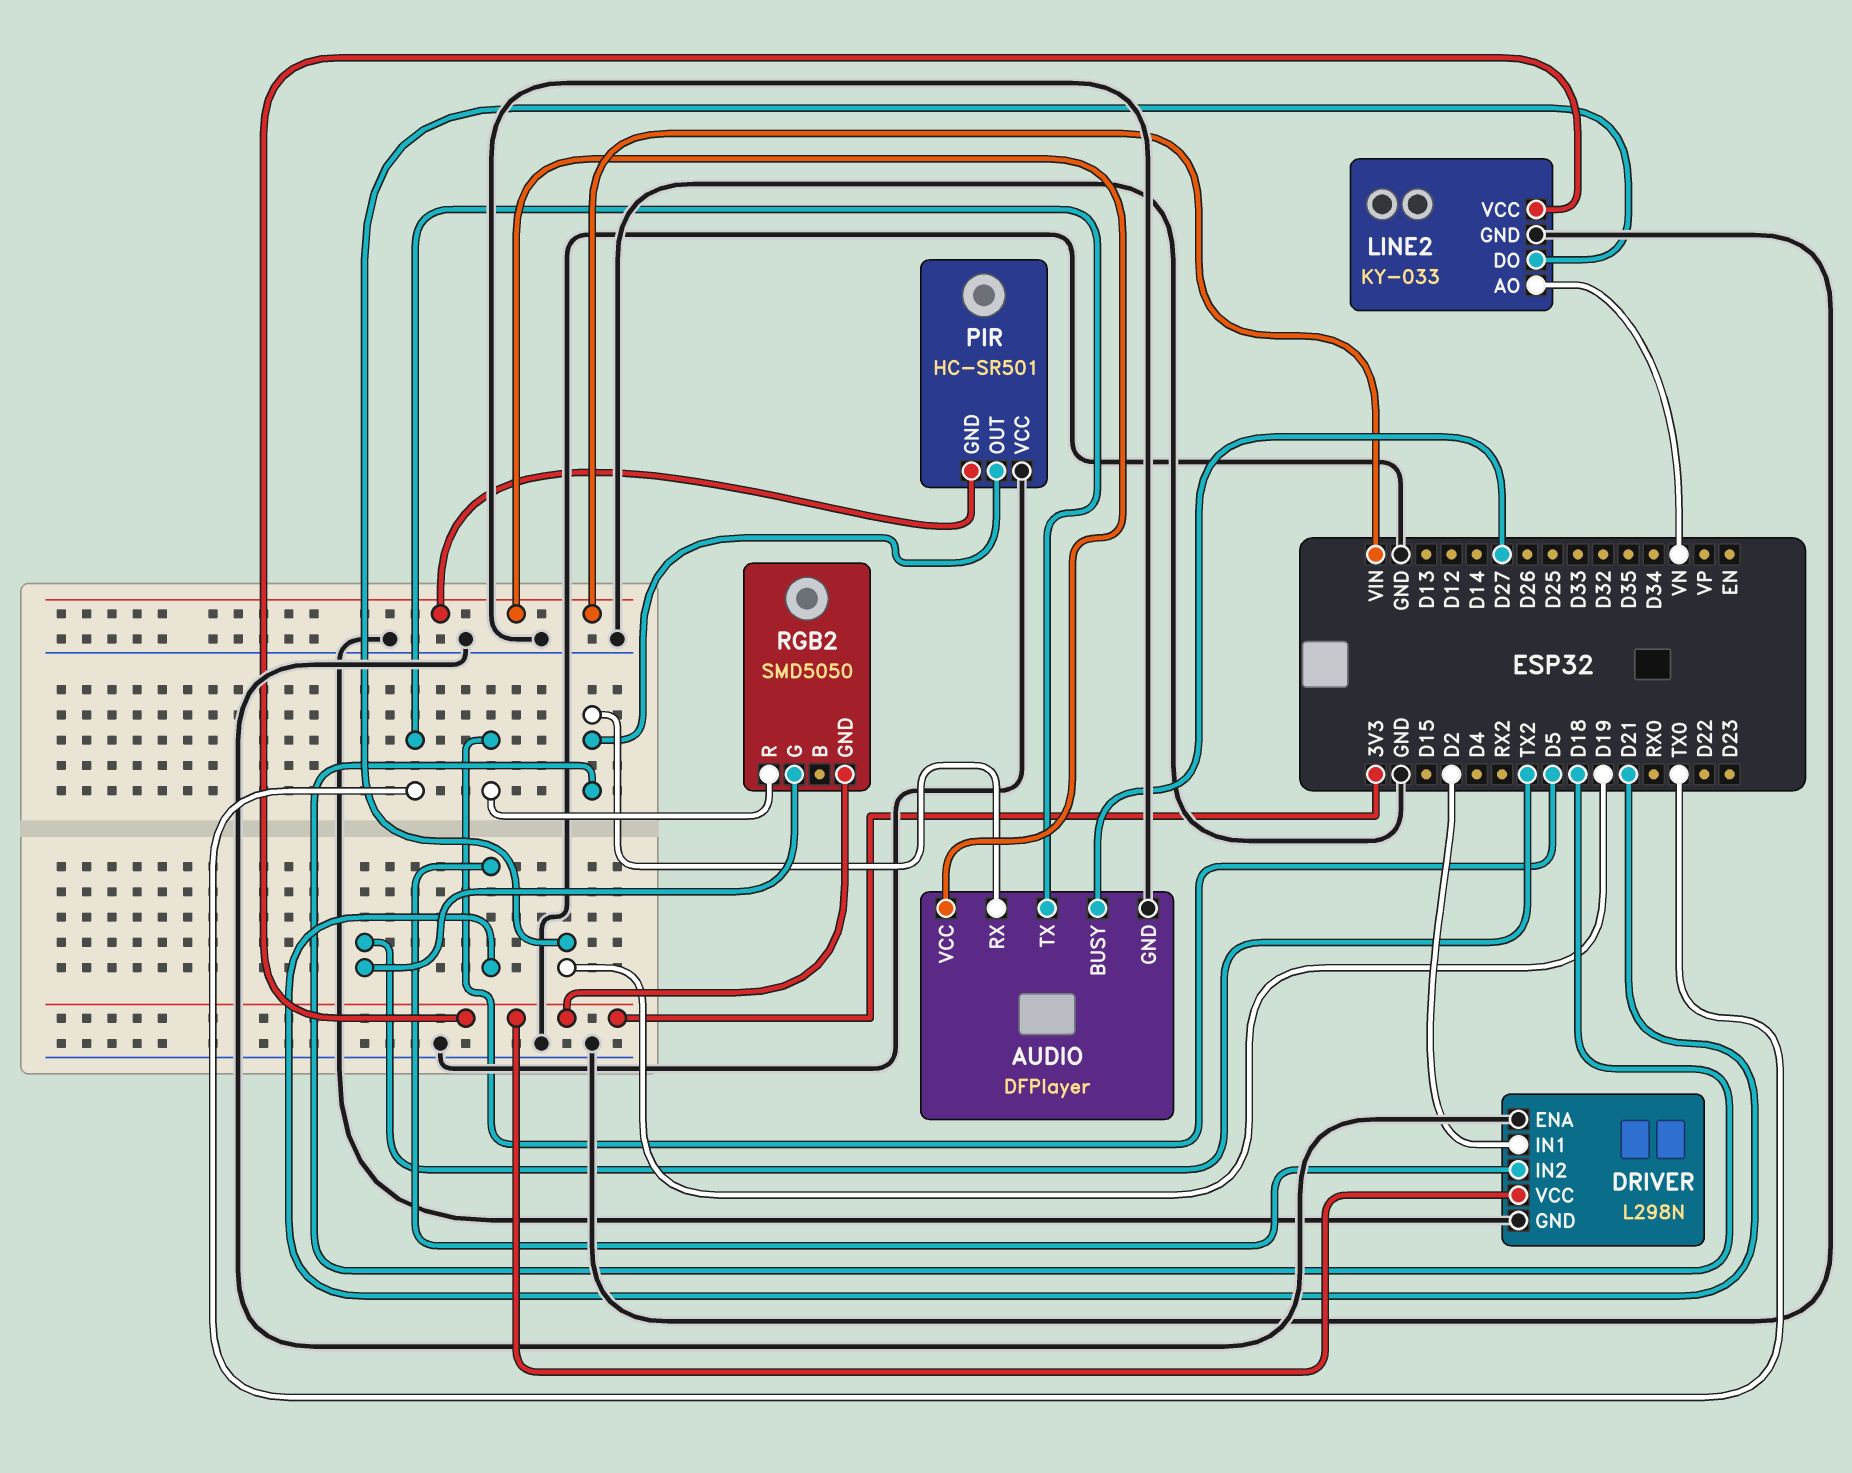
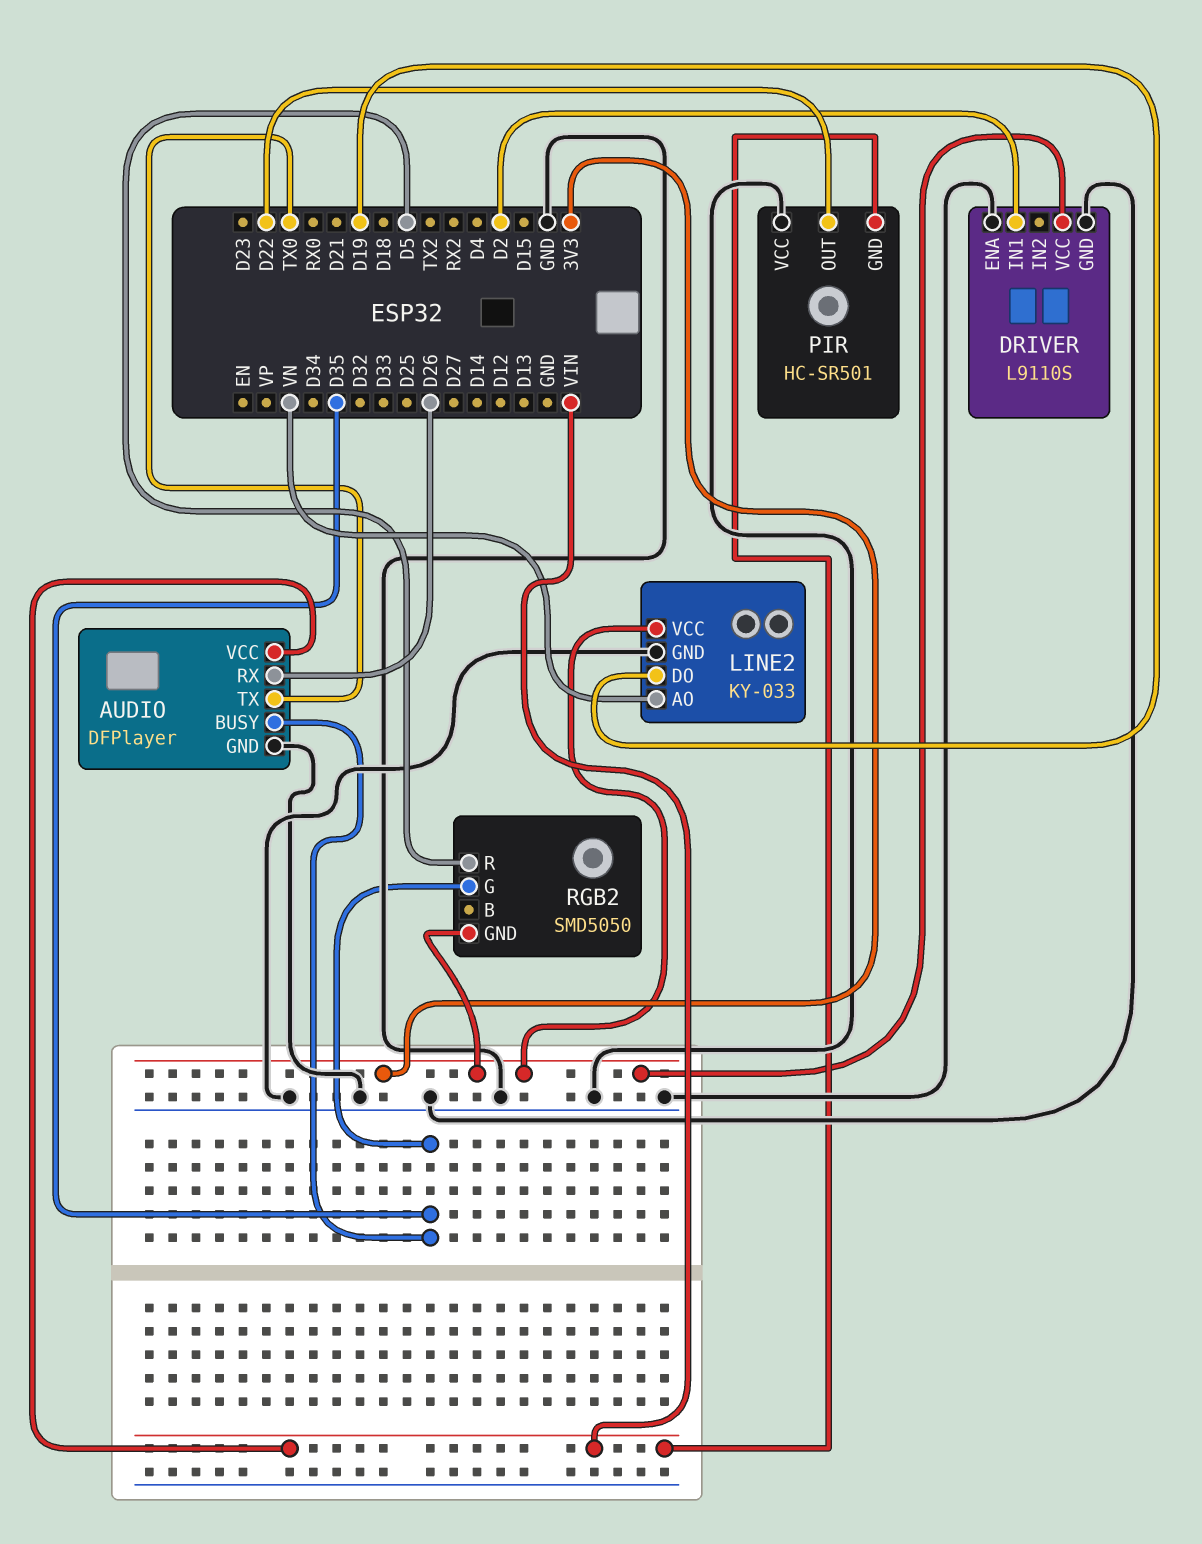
AUDIO pin BUSY: D27 -> D35
AUDIO pin RX: D18 -> D26
DRIVER: L298N -> L9110S
DRIVER pin IN2: D21 -> none
PIR pin OUT: D18 -> D22
RGB2 pin G: TX2 -> D35

